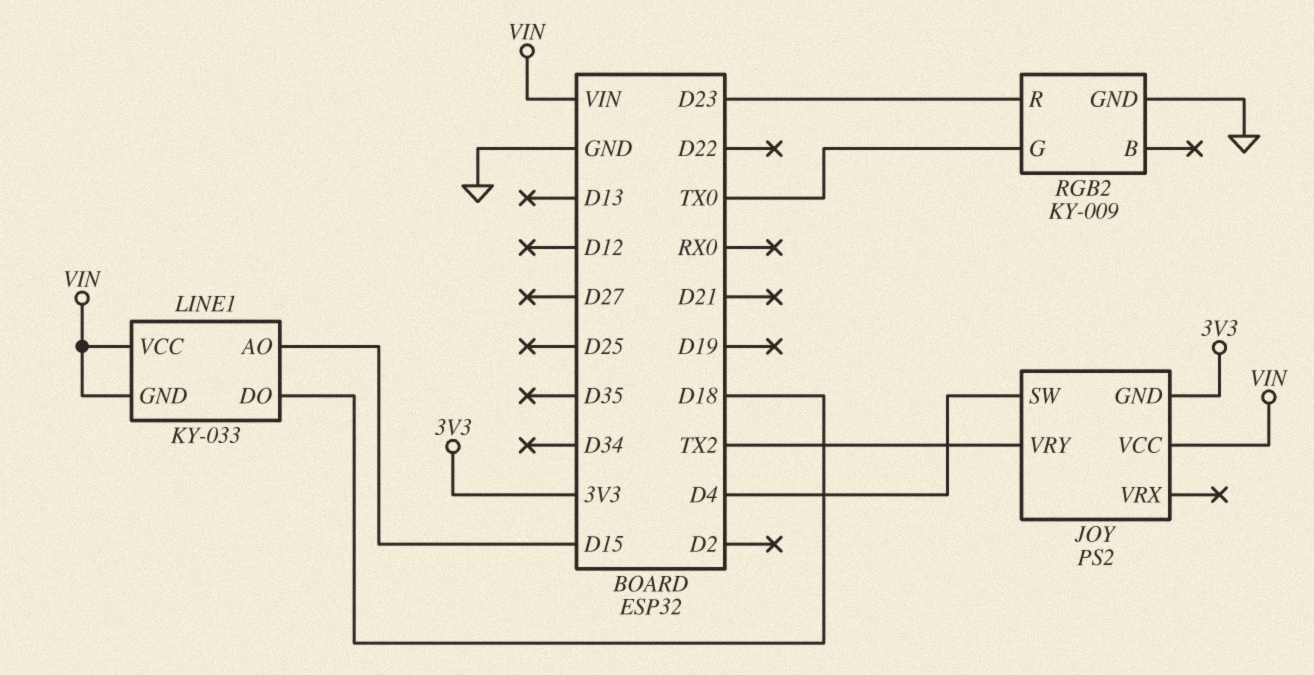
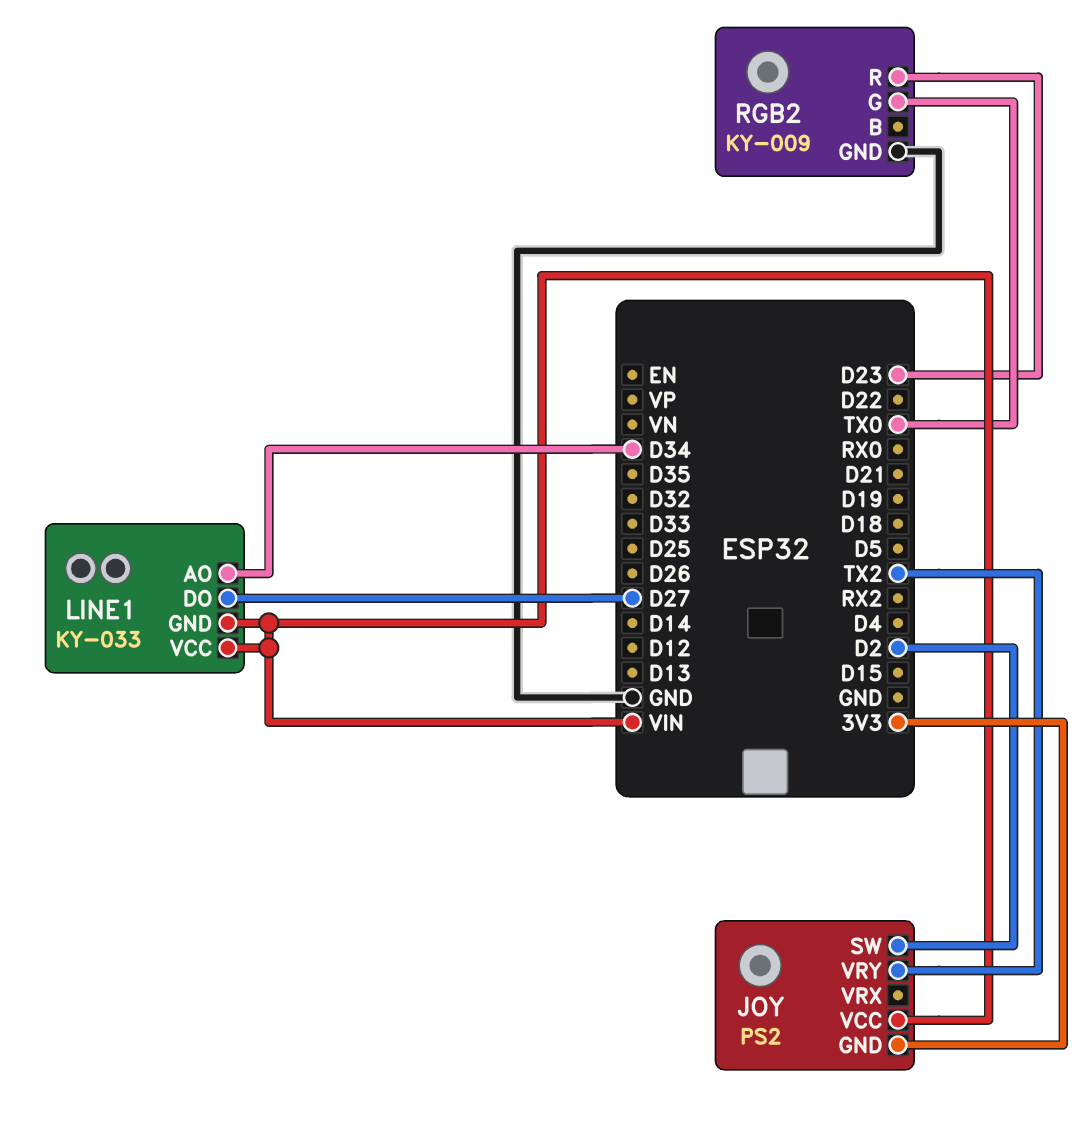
JOY pin SW: D4 -> D2
LINE1 pin AO: D15 -> D34
LINE1 pin DO: D18 -> D27

